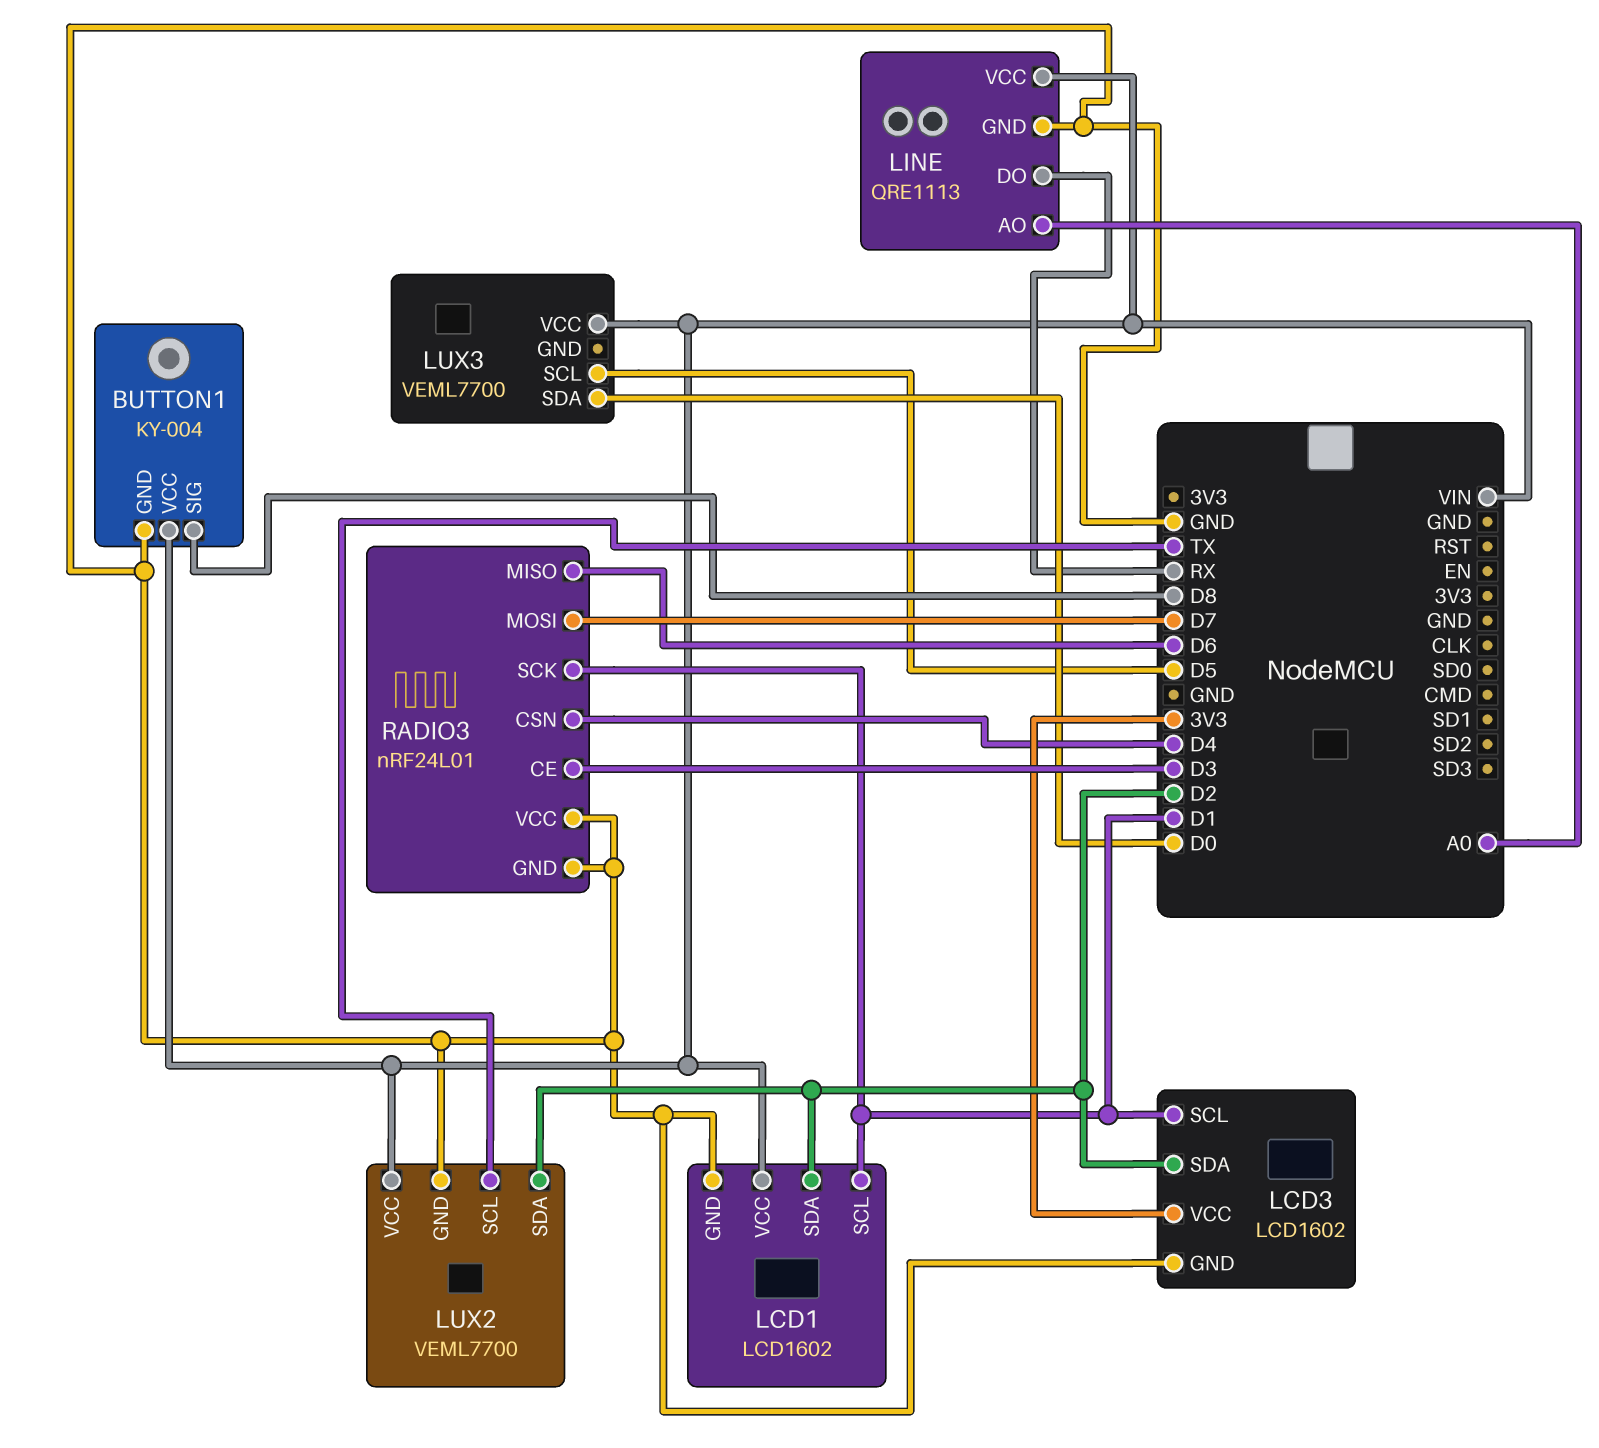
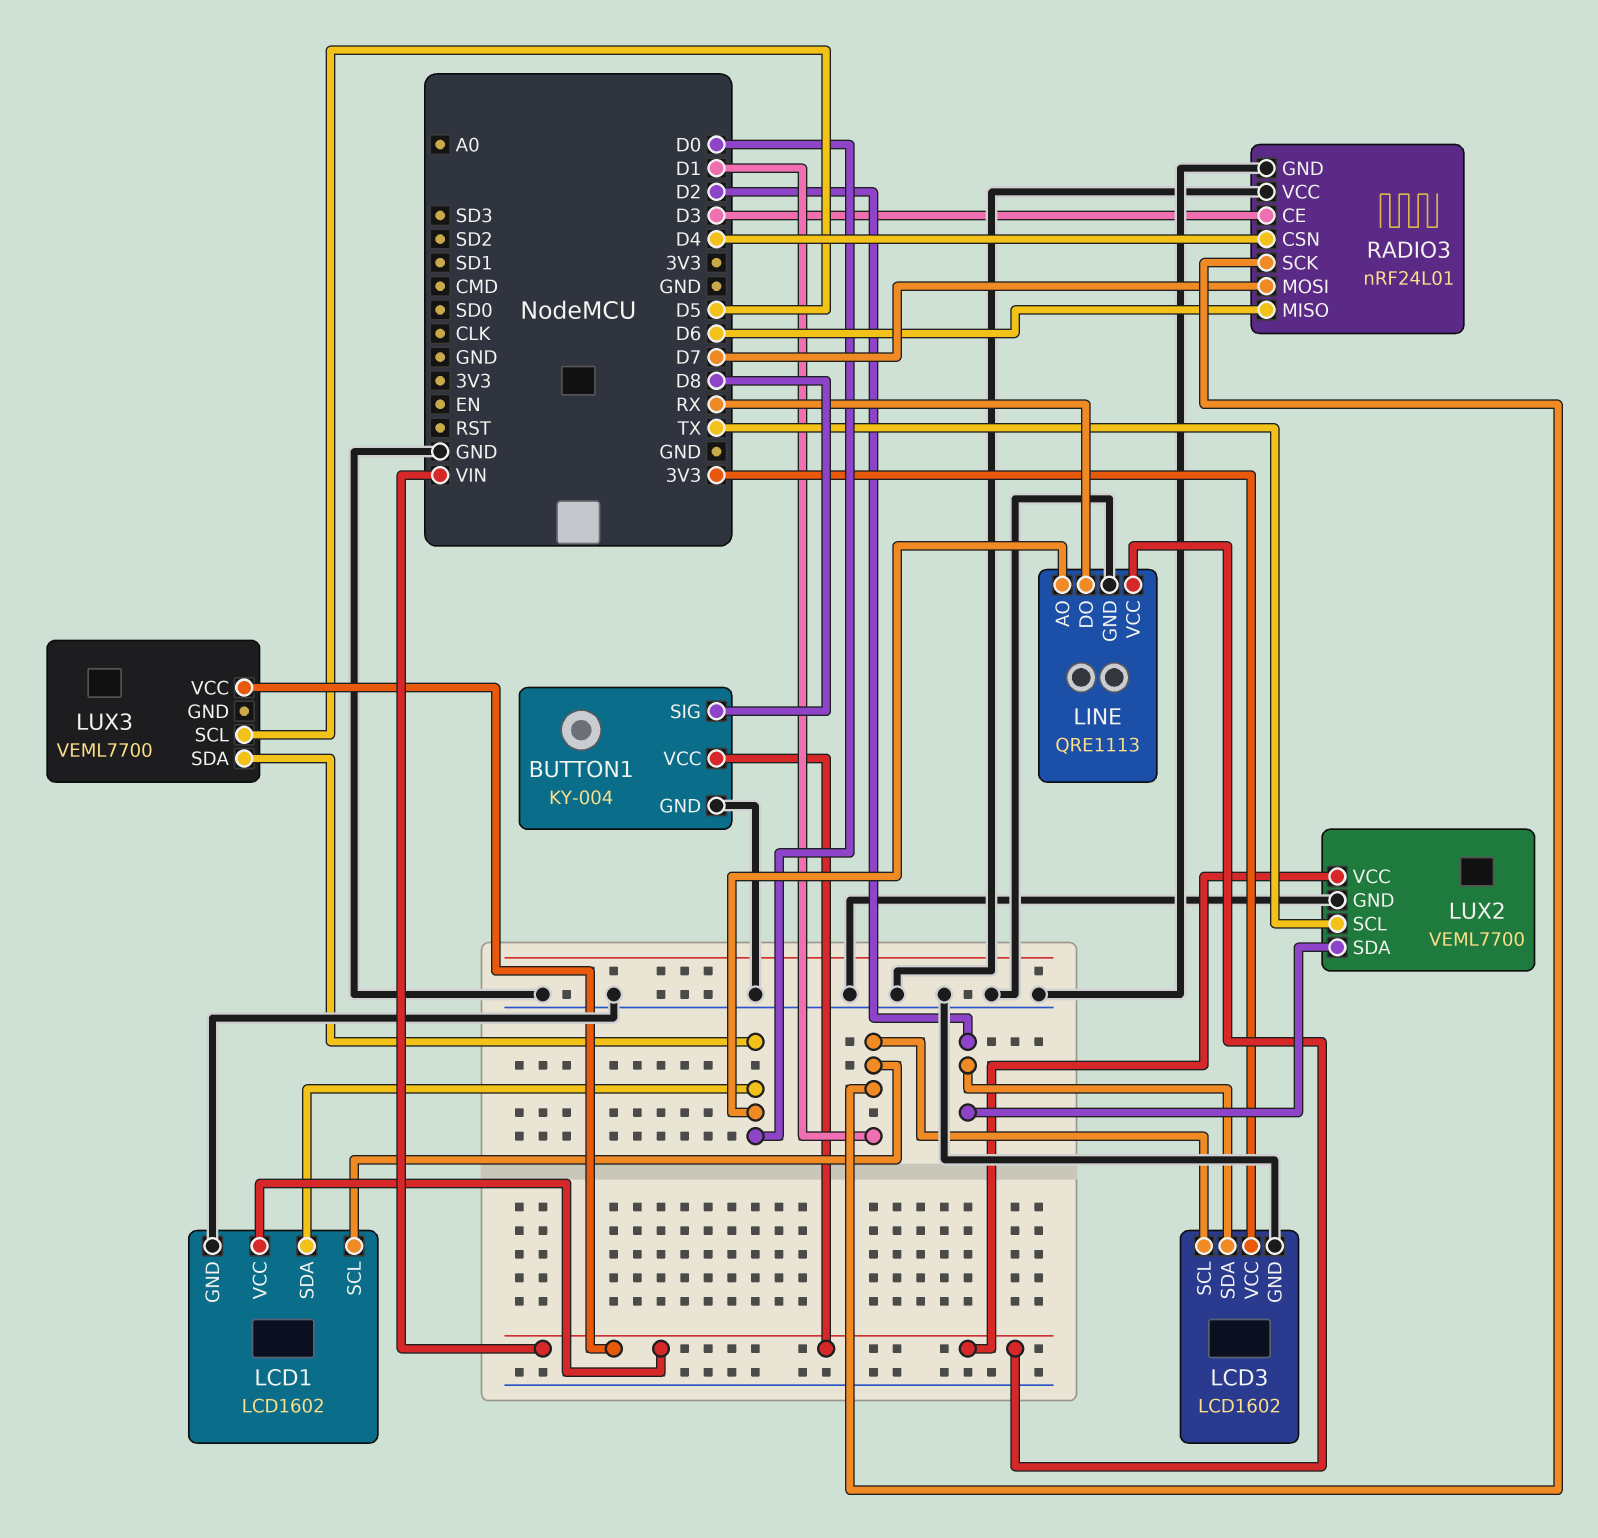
LCD1 pin SDA: D2 -> D0
LINE pin AO: A0 -> D0

